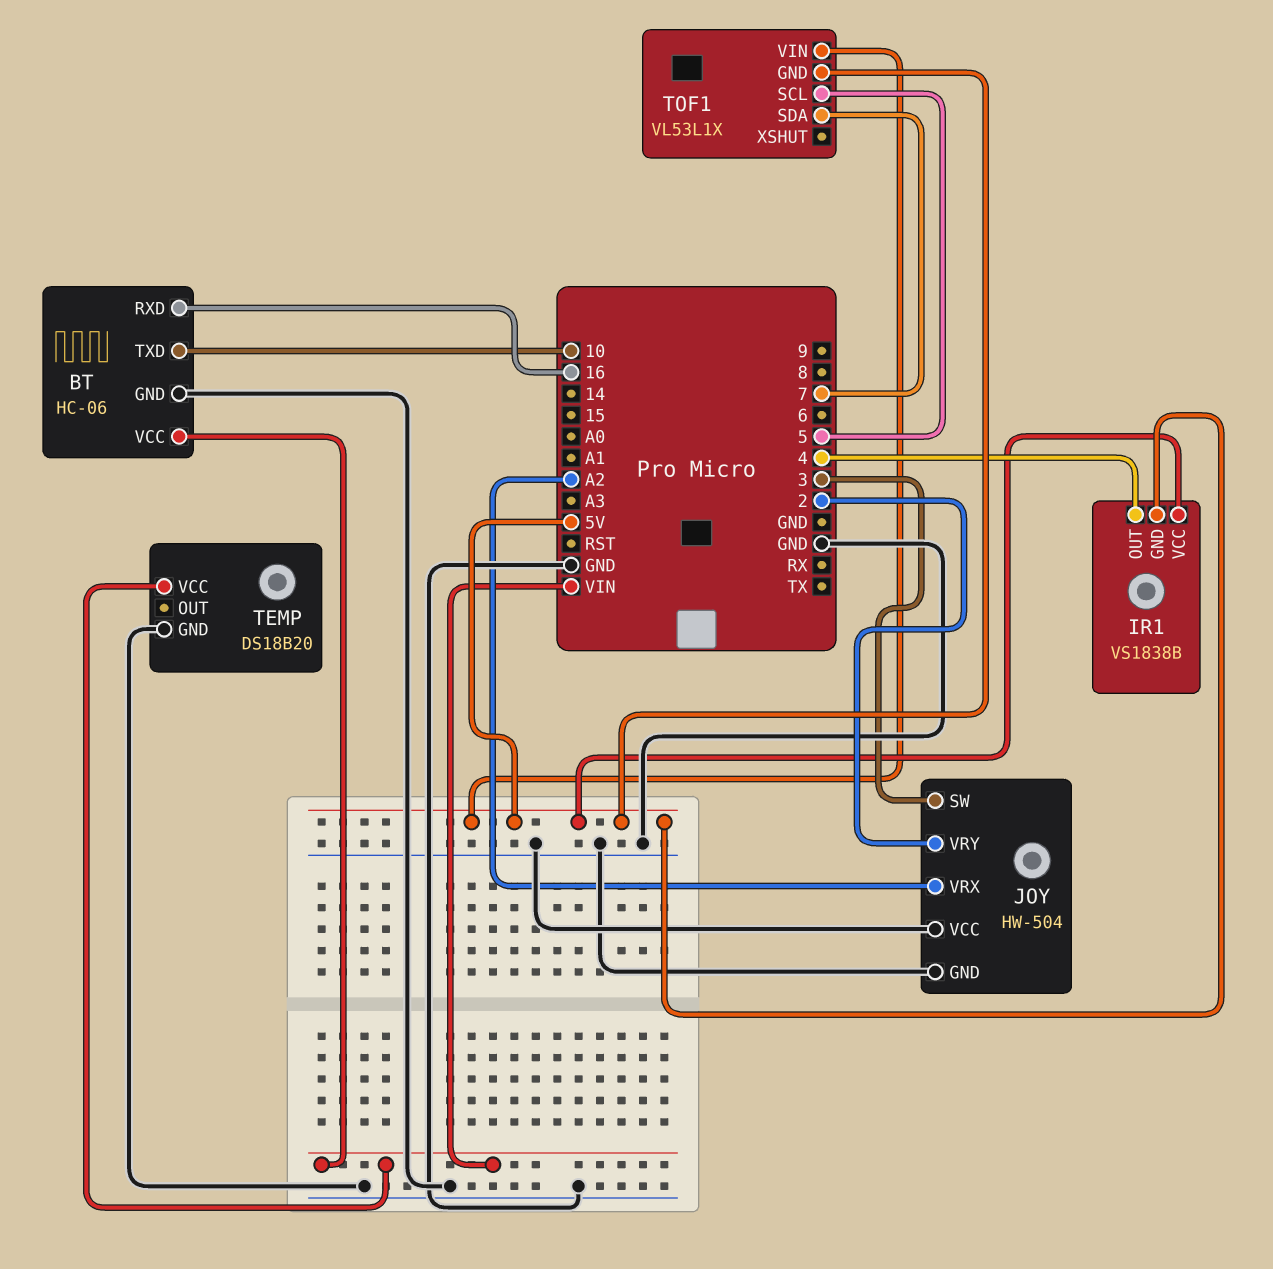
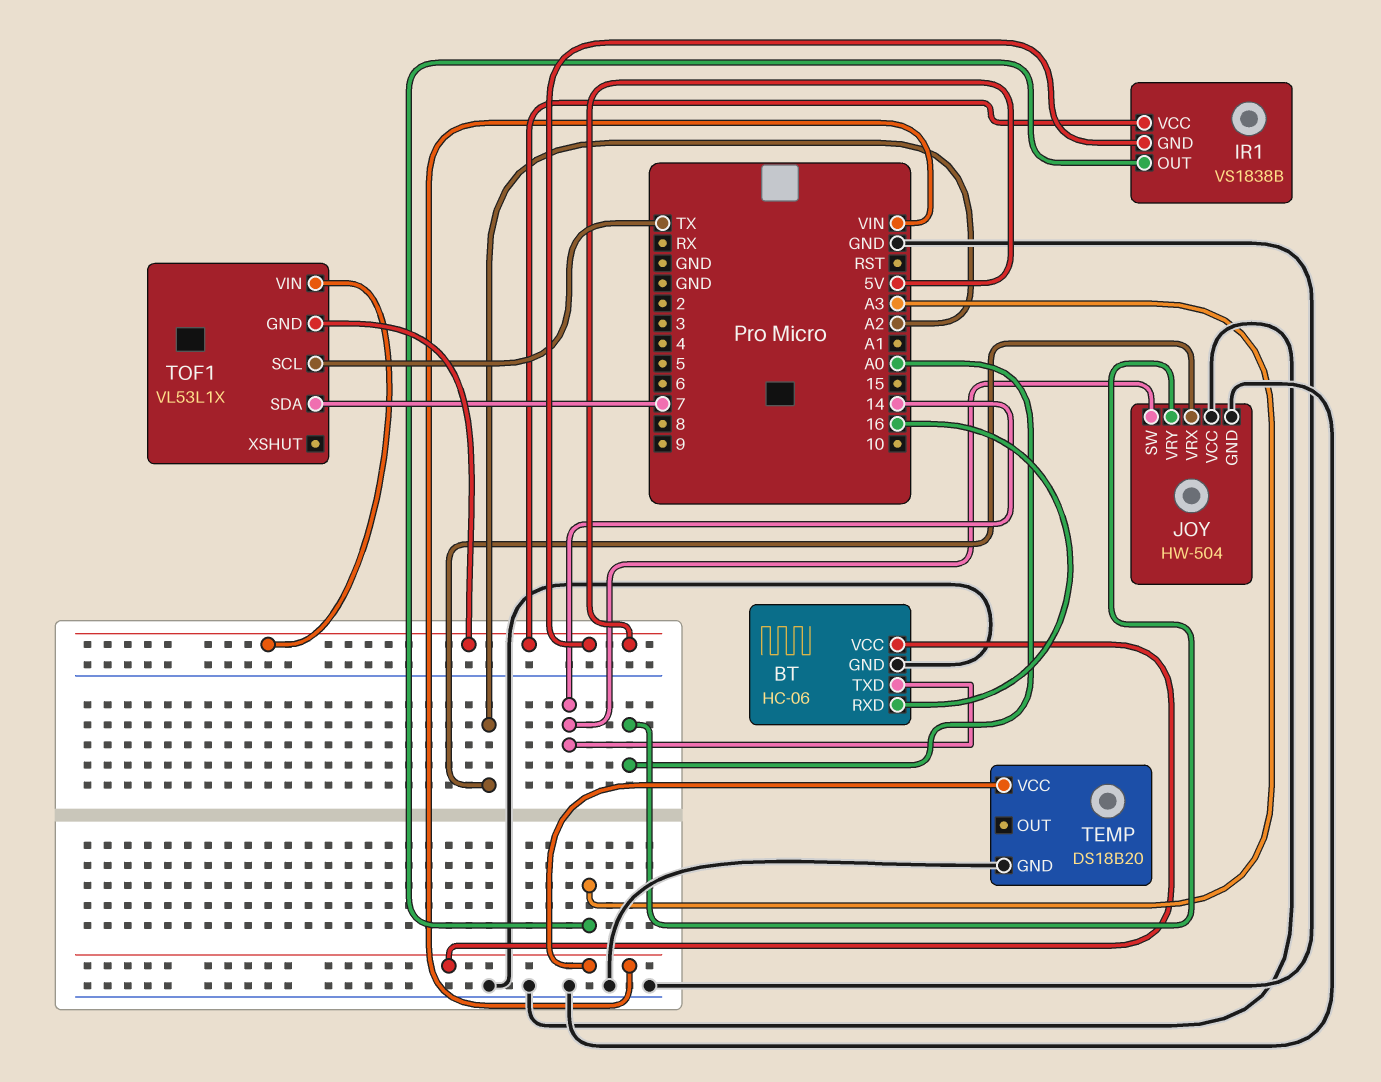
BT pin TXD: 10 -> 14
IR1 pin OUT: 4 -> A3
JOY pin SW: 3 -> 14
JOY pin VRY: 2 -> A0
TOF1 pin SCL: 5 -> TX

